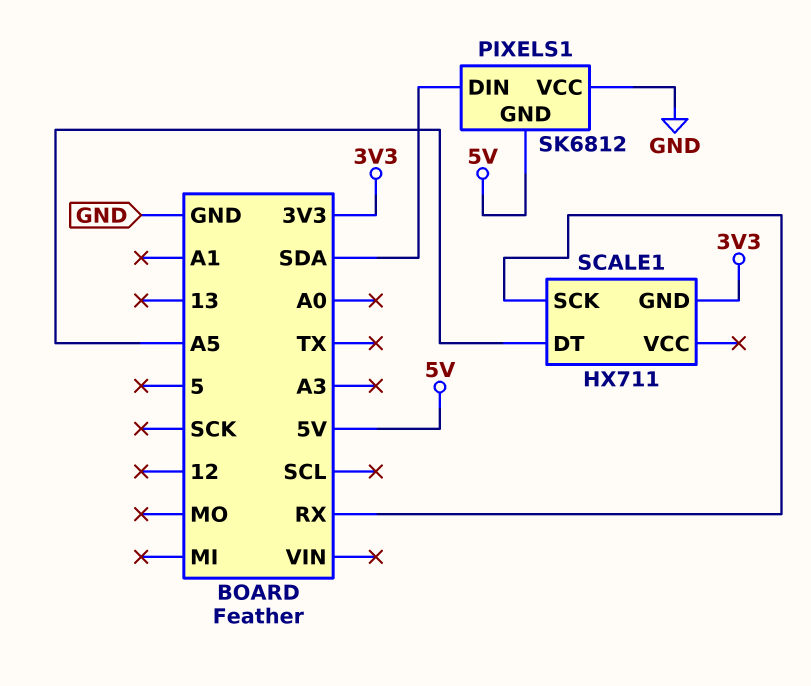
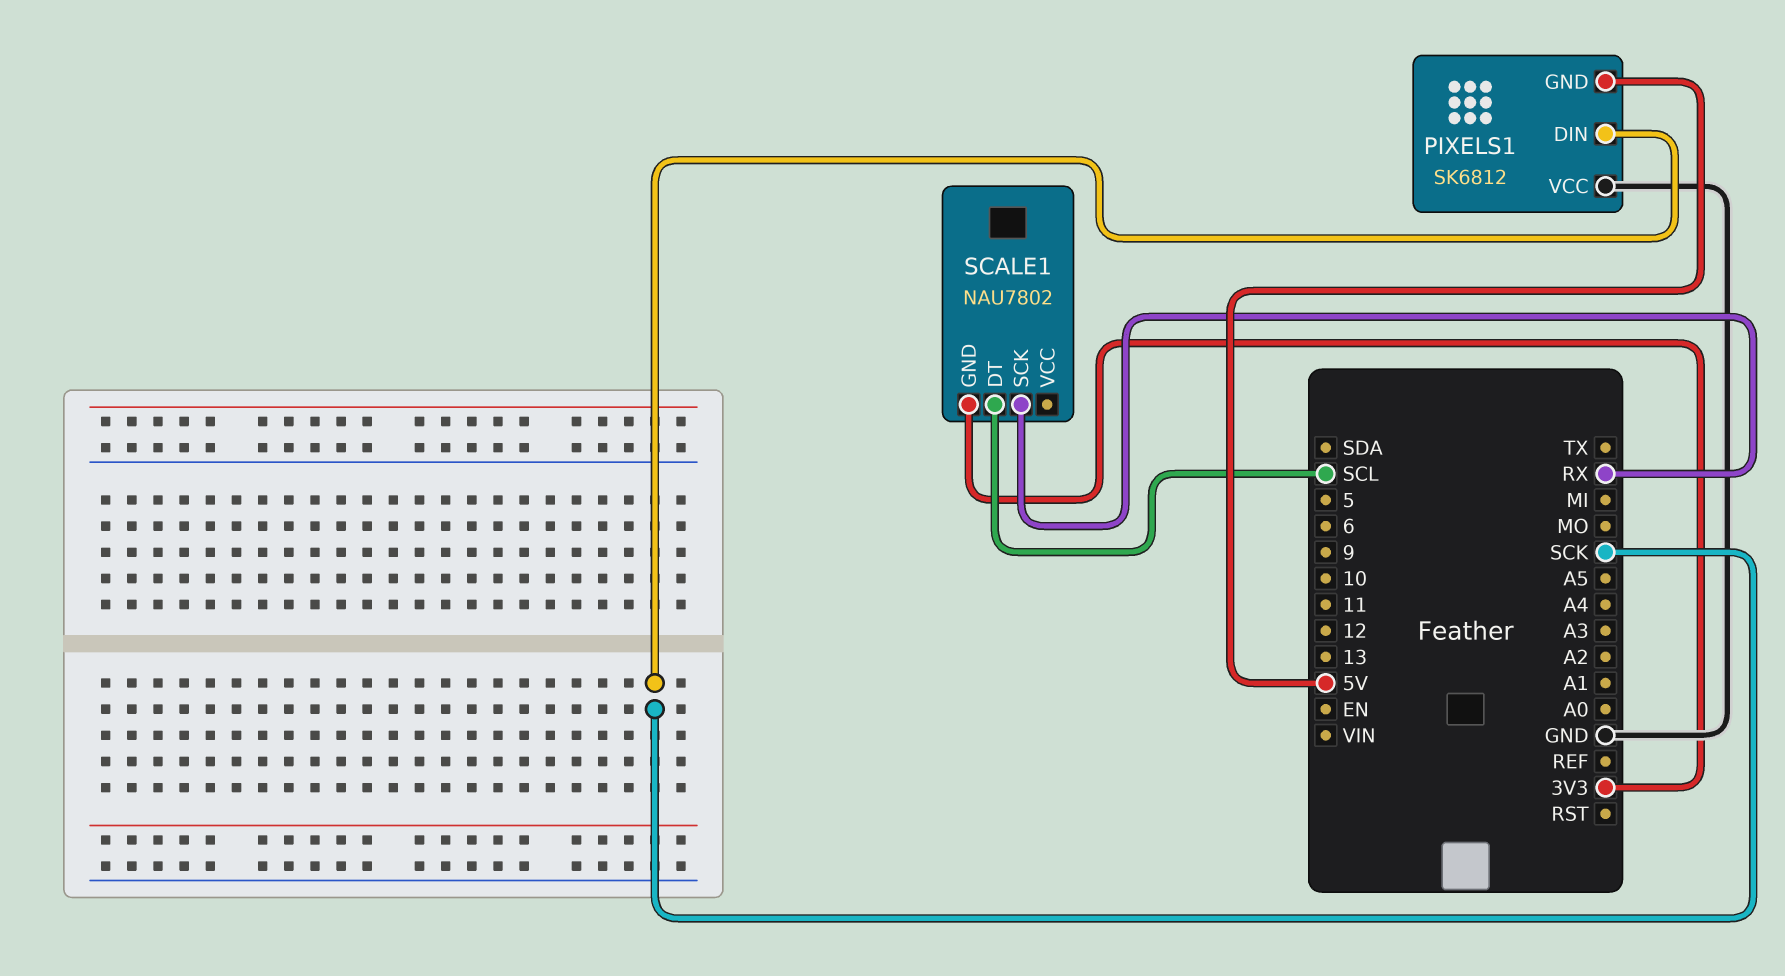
PIXELS1 pin DIN: SDA -> SCK
SCALE1: HX711 -> NAU7802
SCALE1 pin DT: A5 -> SCL

